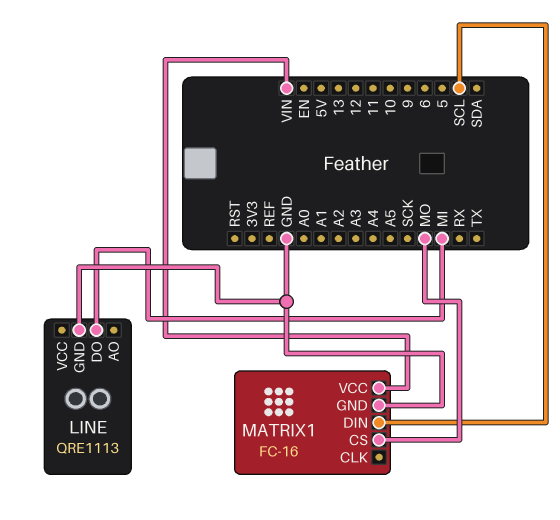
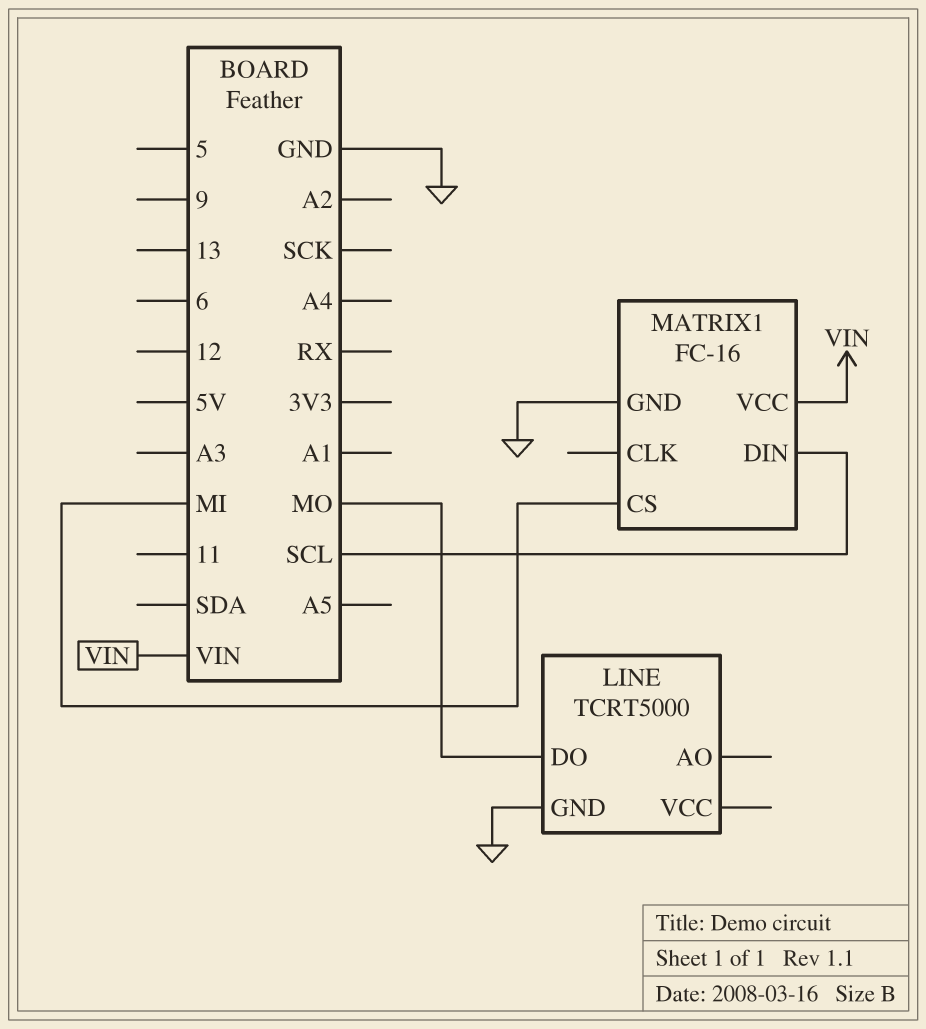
LINE: QRE1113 -> TCRT5000
LINE pin DO: MI -> MO
MATRIX1 pin CS: MO -> MI

